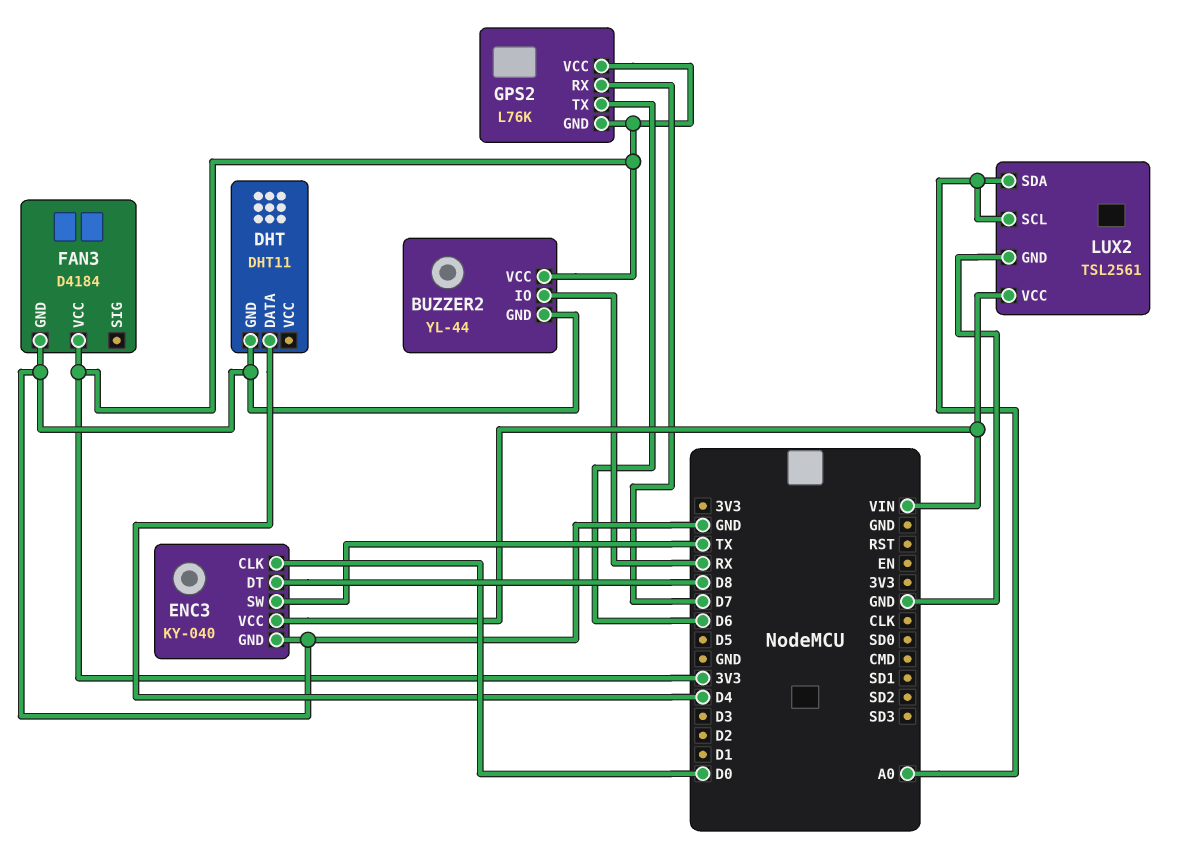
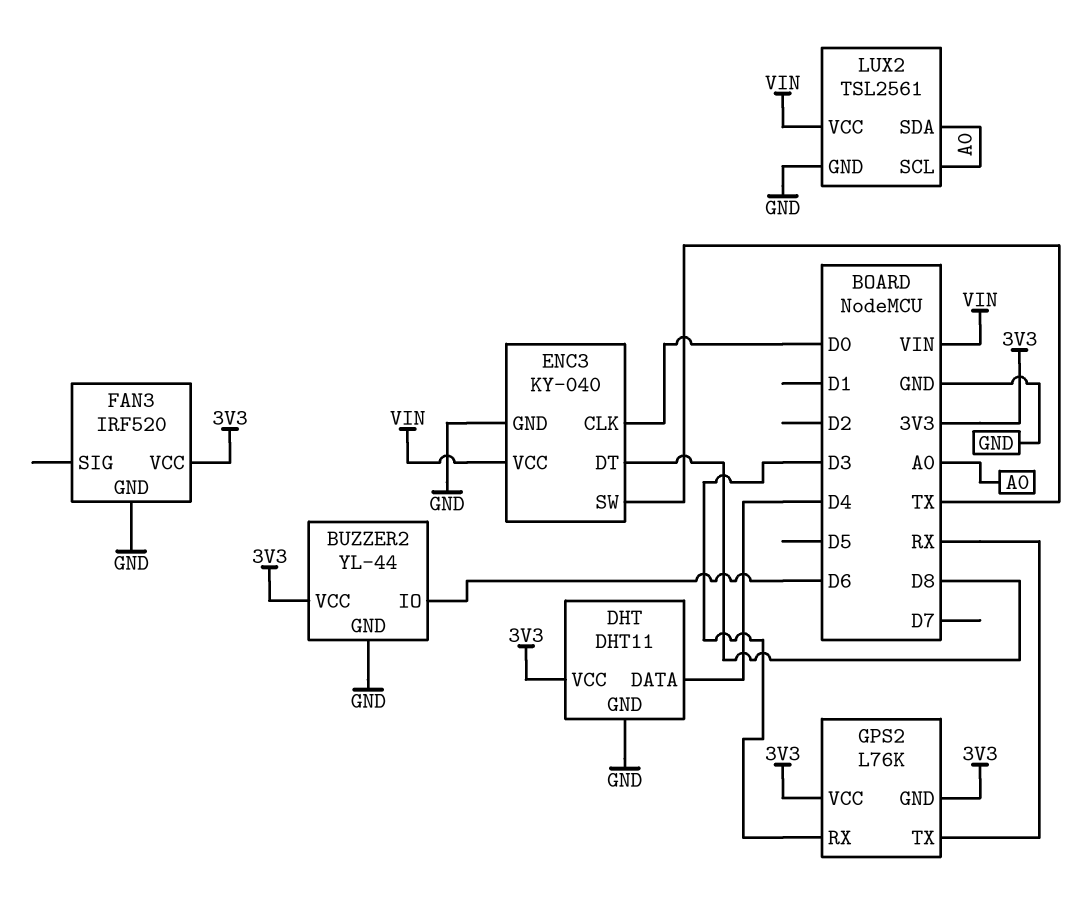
BUZZER2 pin IO: RX -> D6
DHT pin VCC: none -> 3V3
FAN3: D4184 -> IRF520
GPS2 pin RX: D7 -> D3
GPS2 pin TX: D6 -> RX

